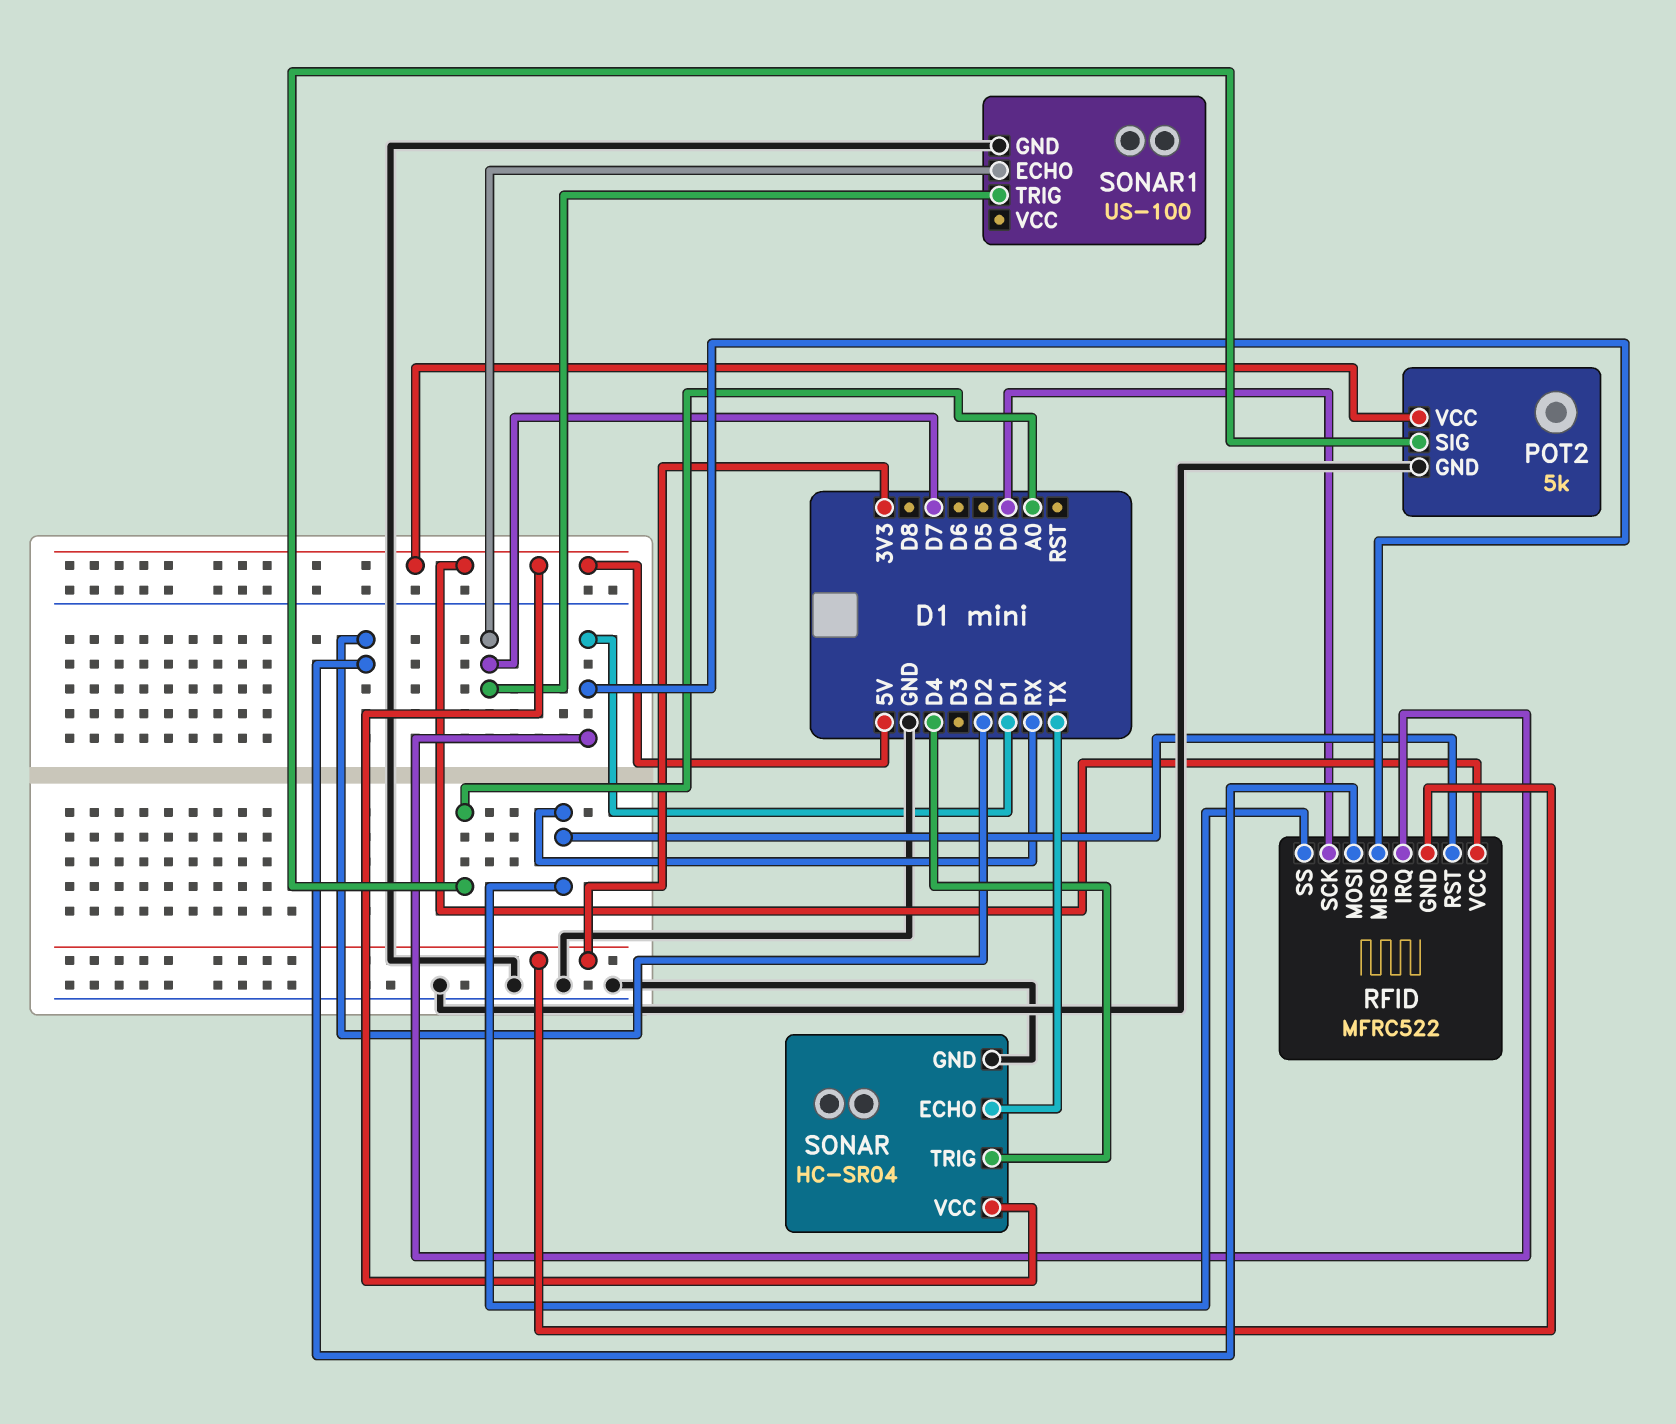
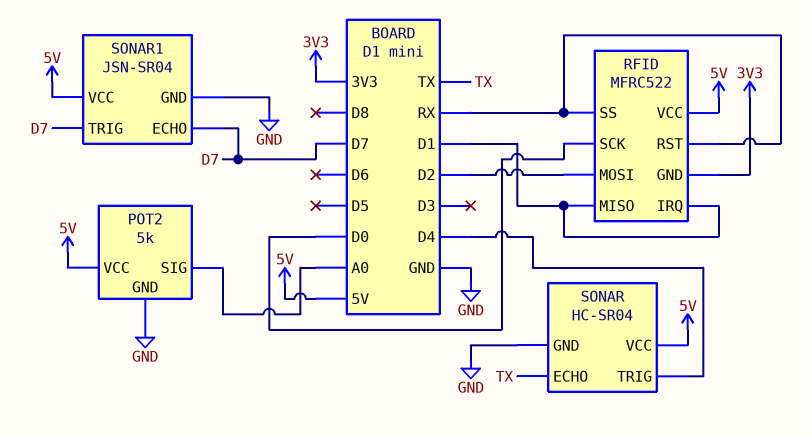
SONAR1: US-100 -> JSN-SR04
SONAR1 pin VCC: none -> 5V

